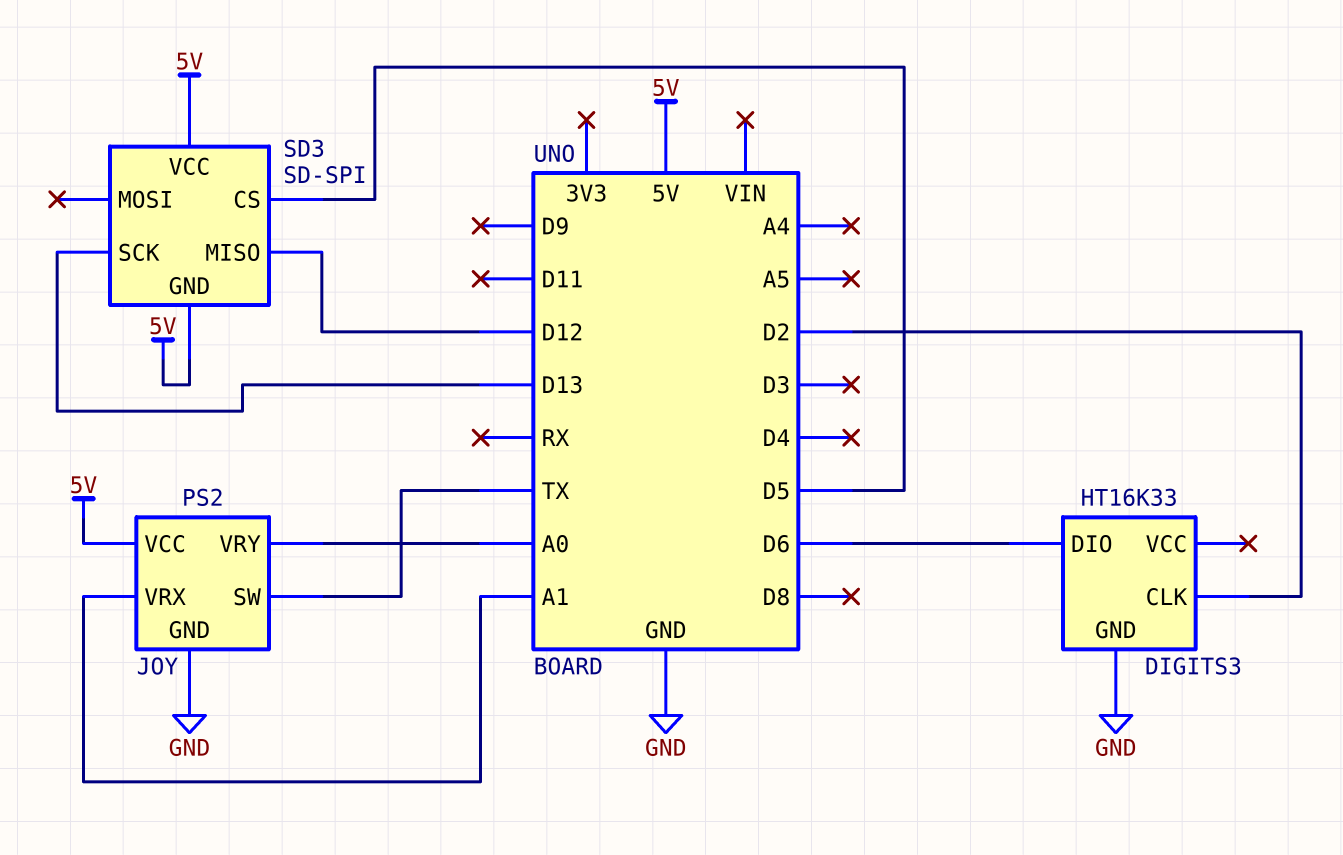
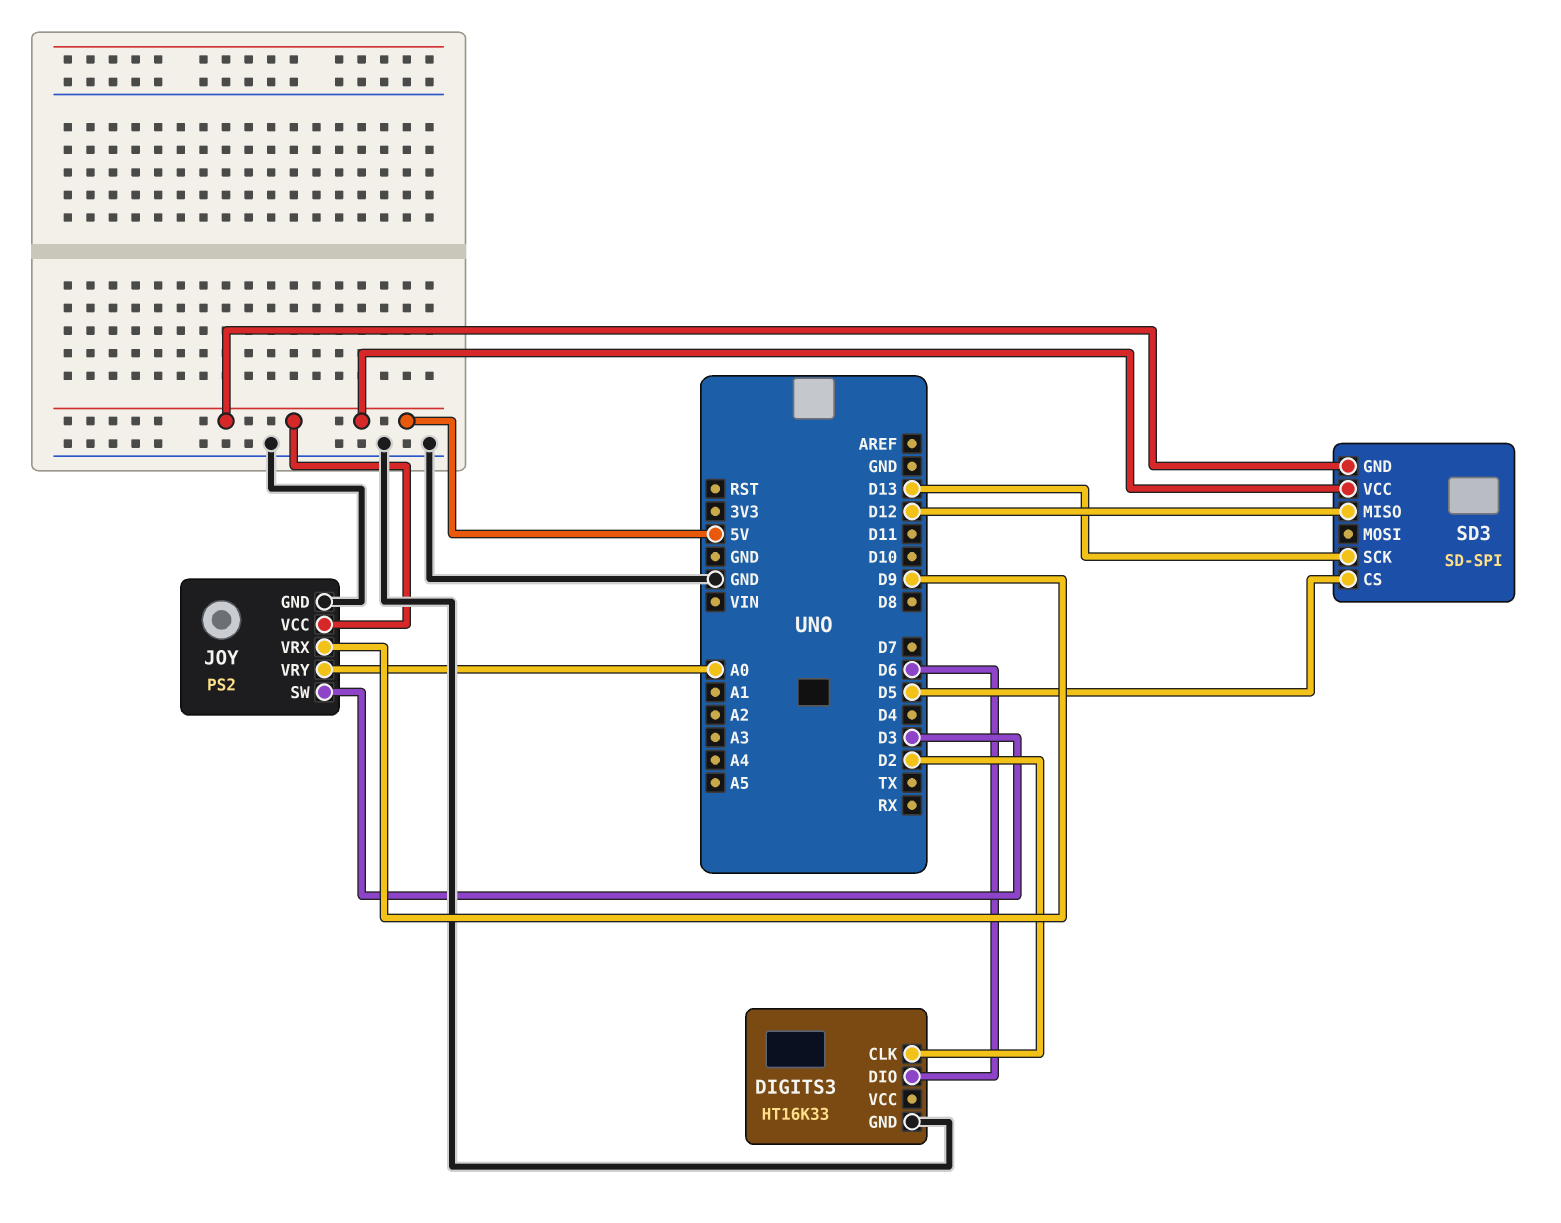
JOY pin SW: TX -> D3
JOY pin VRX: A1 -> D9

